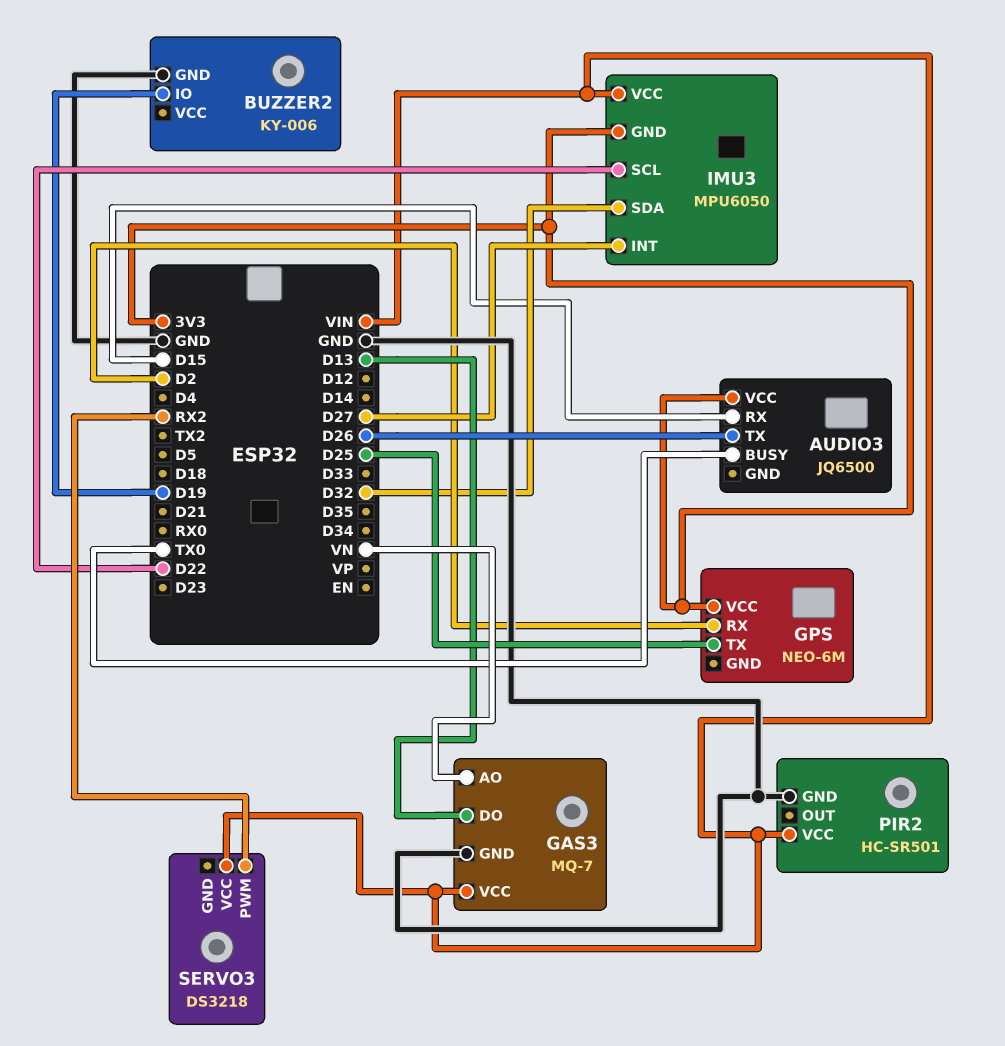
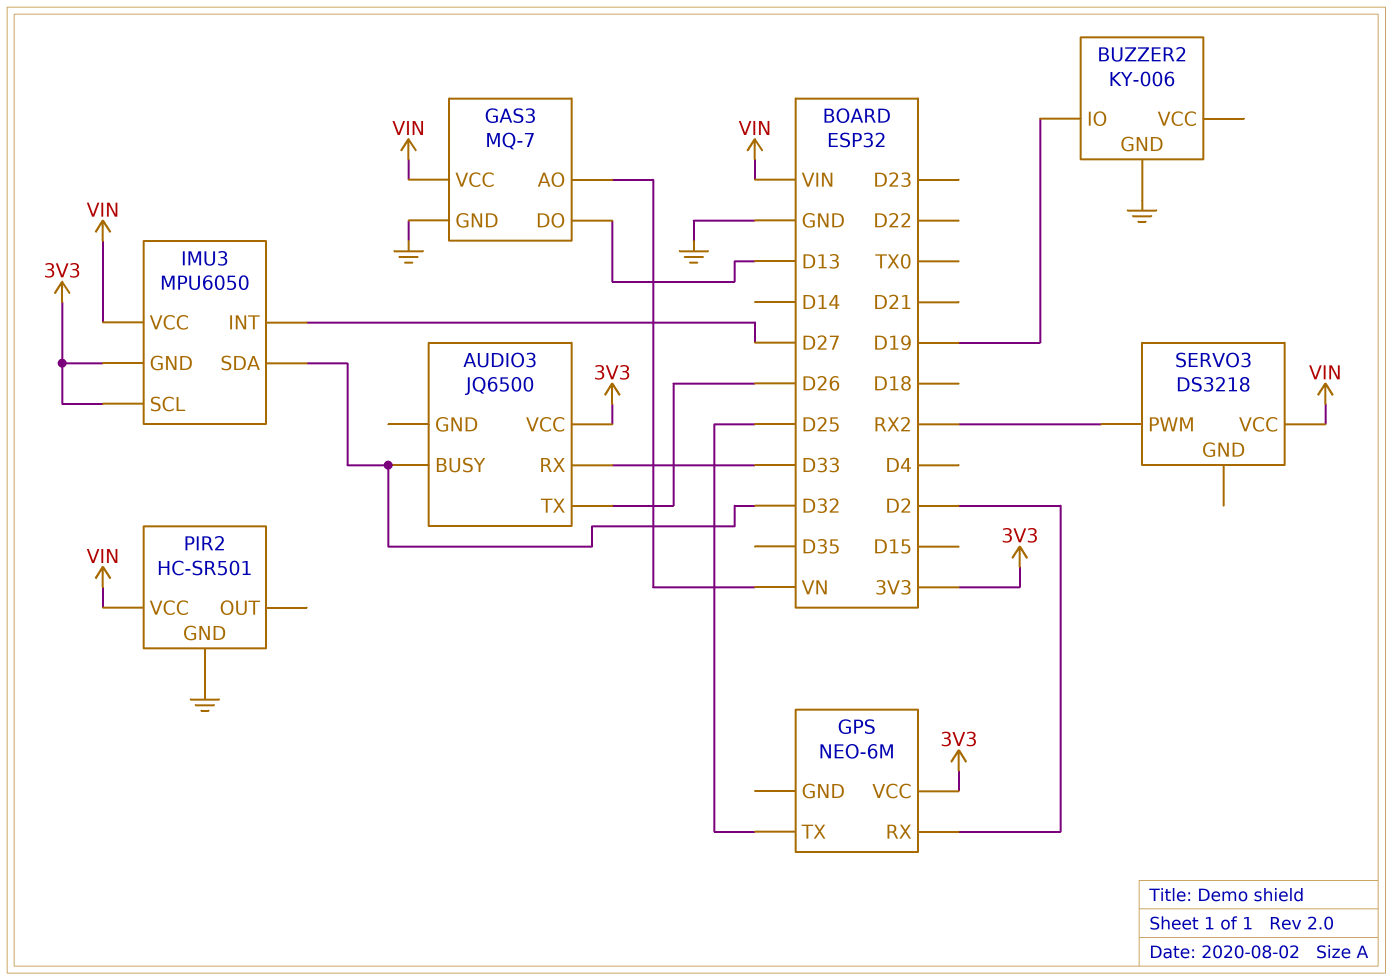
AUDIO3 pin BUSY: TX0 -> D32
AUDIO3 pin RX: D15 -> D33
IMU3 pin SCL: D22 -> 3V3

